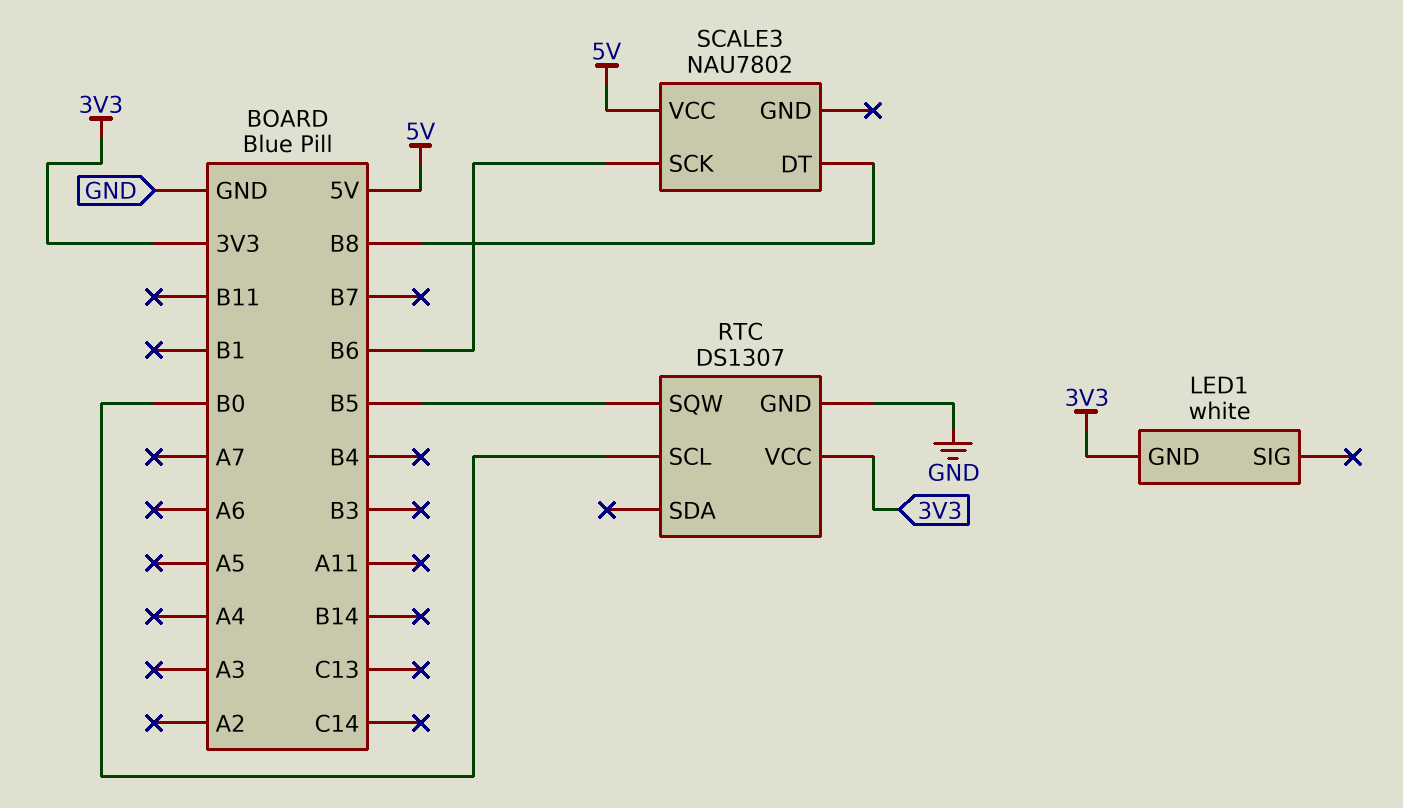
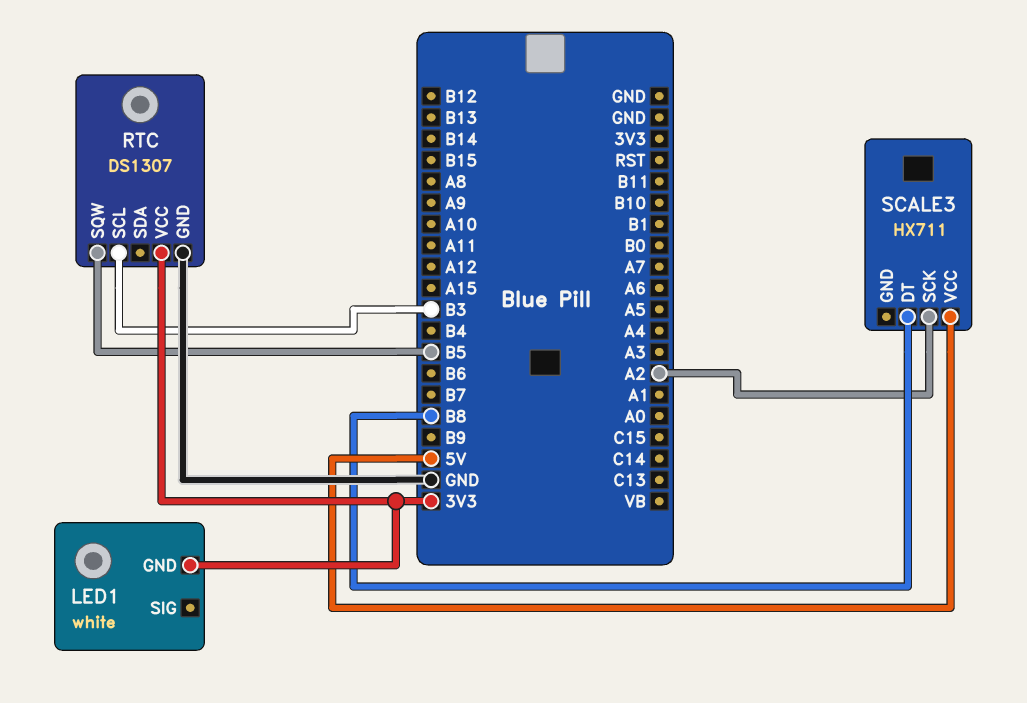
RTC pin SCL: B0 -> B3
SCALE3: NAU7802 -> HX711
SCALE3 pin SCK: B6 -> A2

